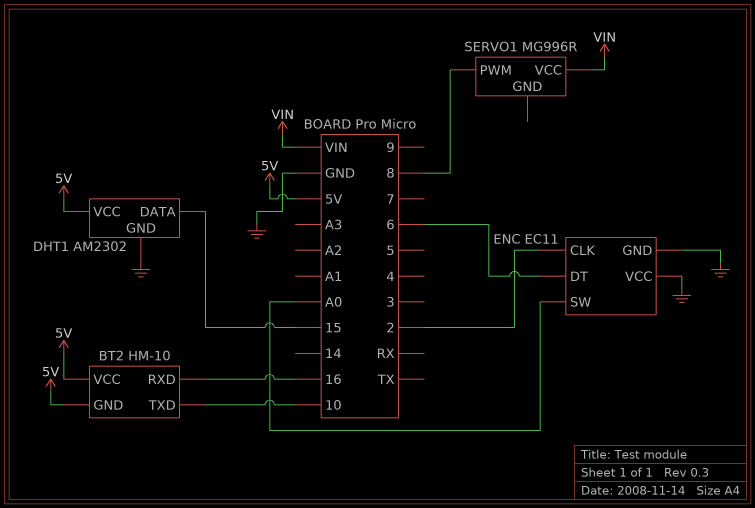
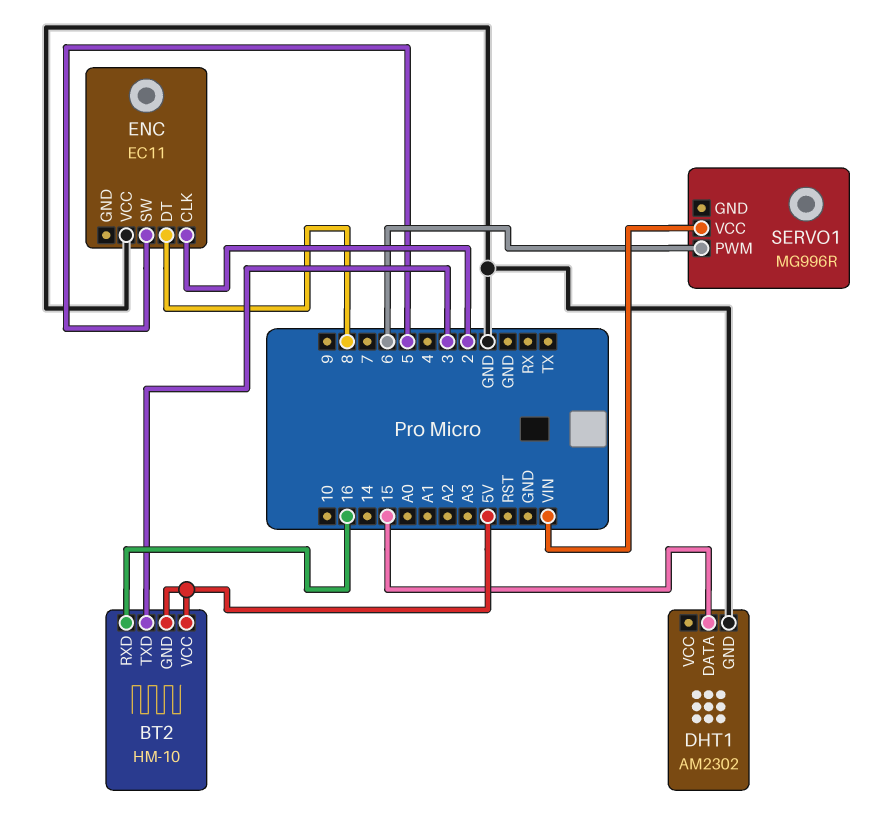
BT2 pin TXD: 10 -> 3
DHT1 pin VCC: 5V -> none
ENC pin DT: 6 -> 8
ENC pin GND: GND -> none
ENC pin SW: A0 -> 5
SERVO1 pin PWM: 8 -> 6

